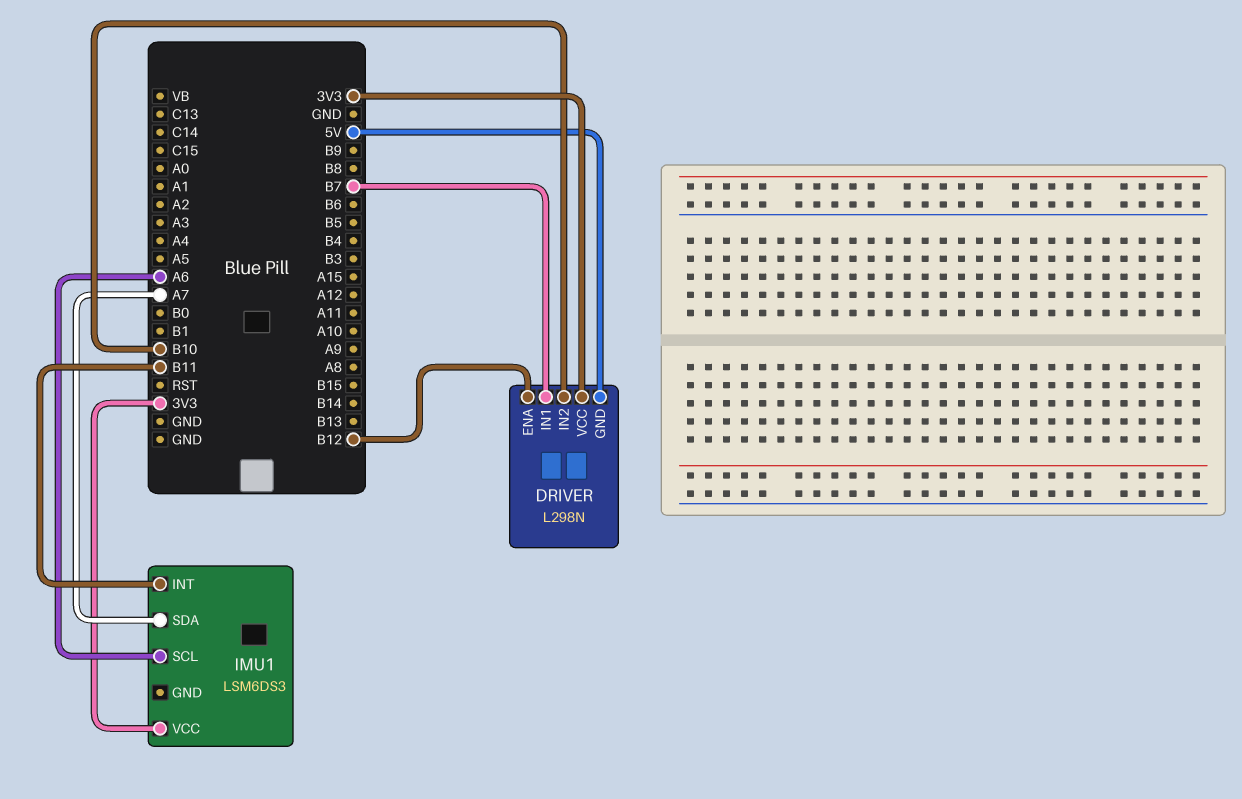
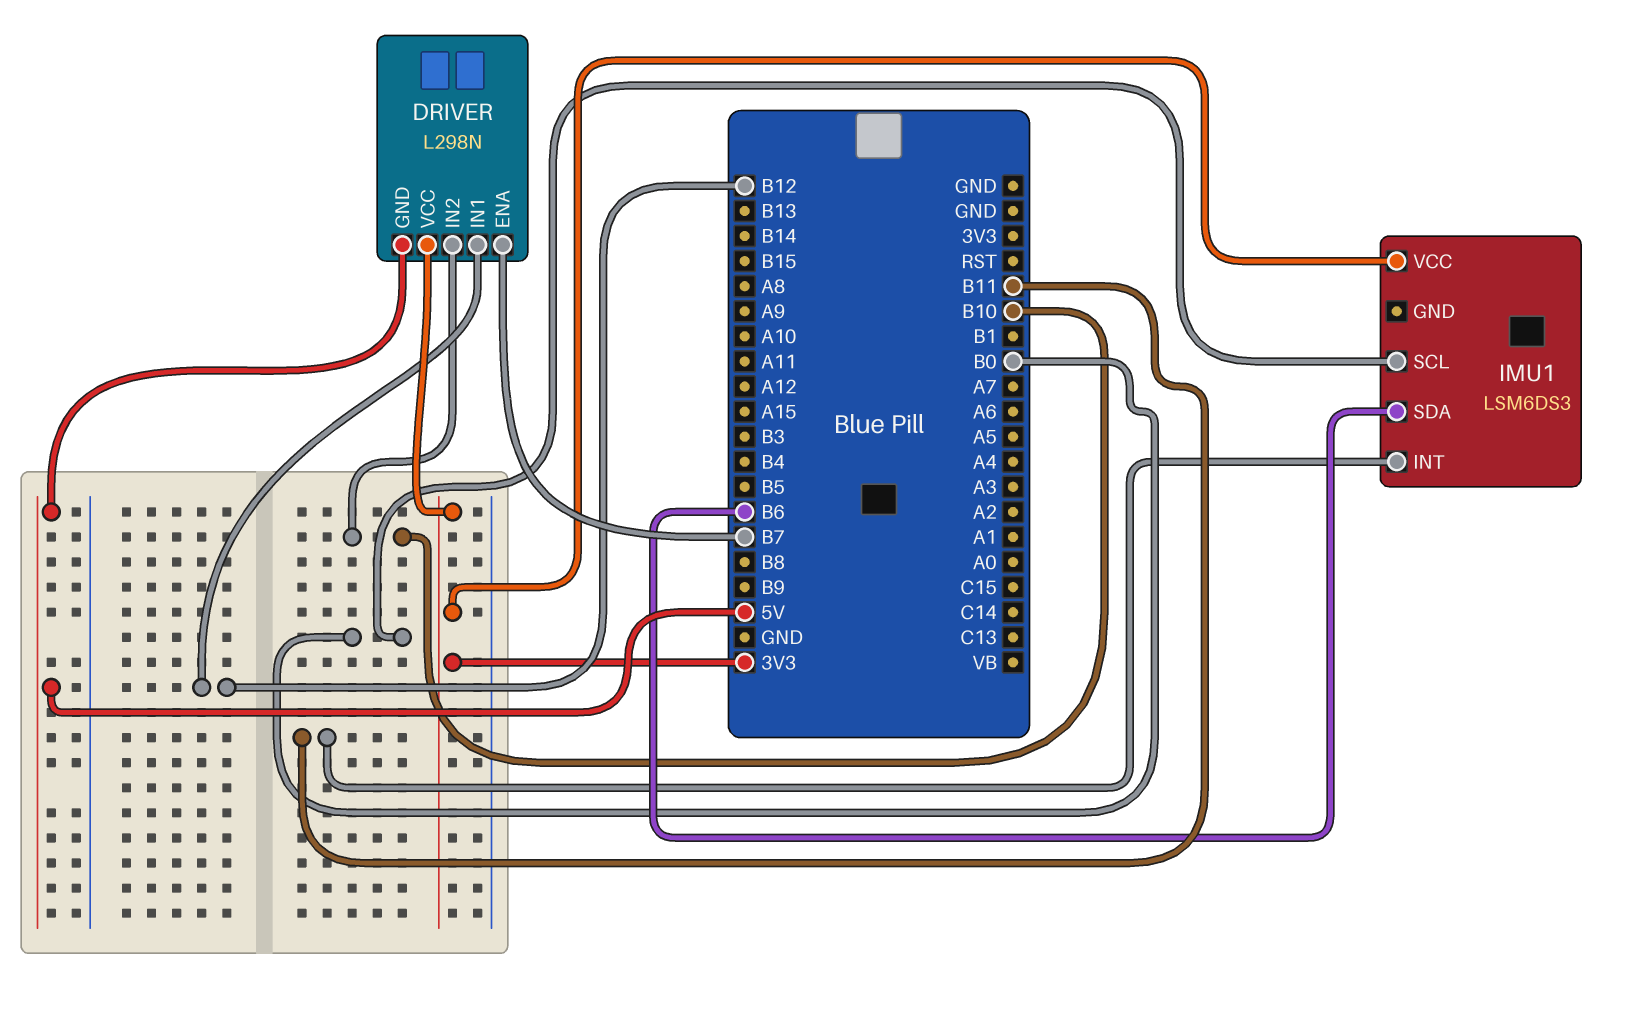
DRIVER pin ENA: B12 -> B7
DRIVER pin IN1: B7 -> B12
IMU1 pin SCL: A6 -> B0
IMU1 pin SDA: A7 -> B6

